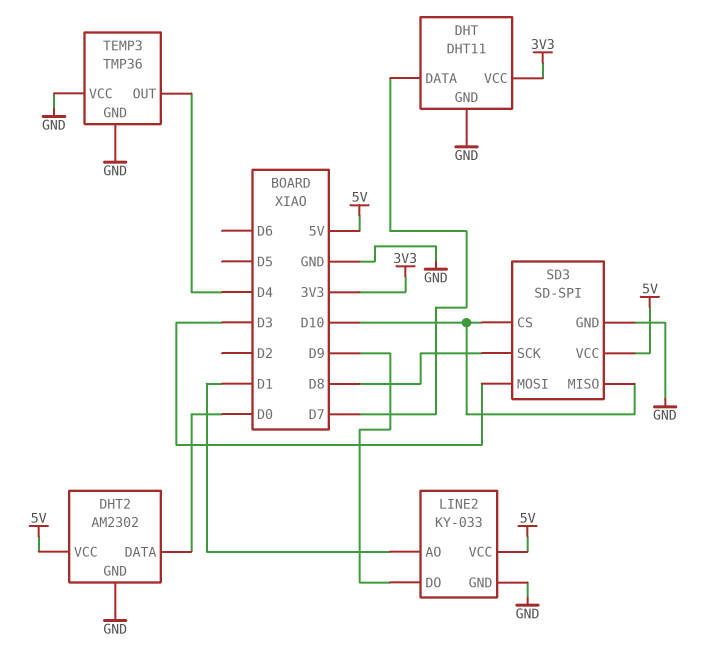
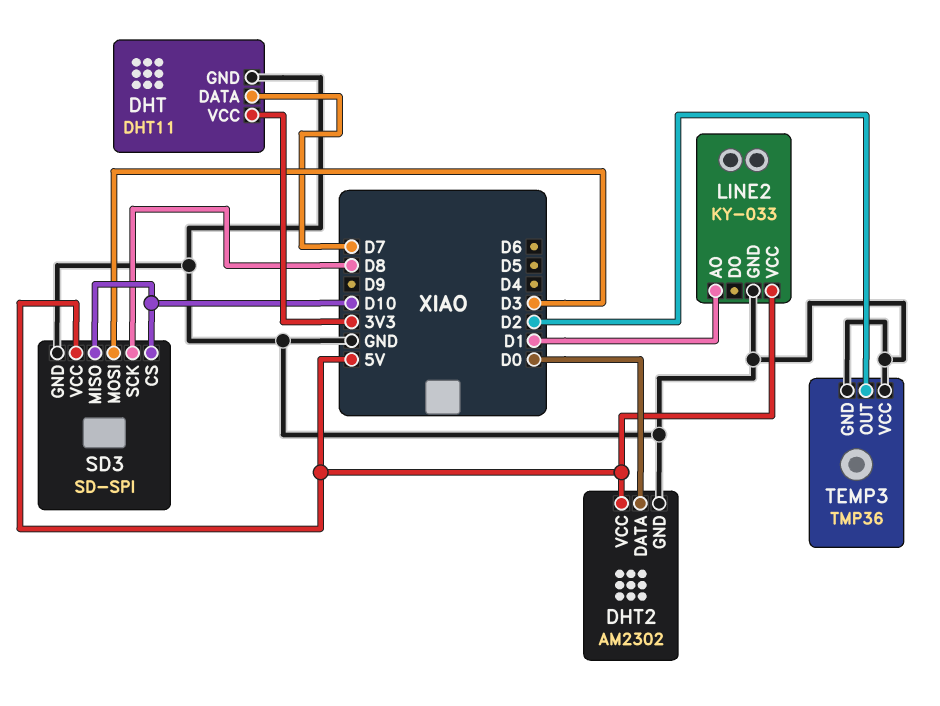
LINE2 pin DO: D9 -> none
TEMP3 pin OUT: D4 -> D2

